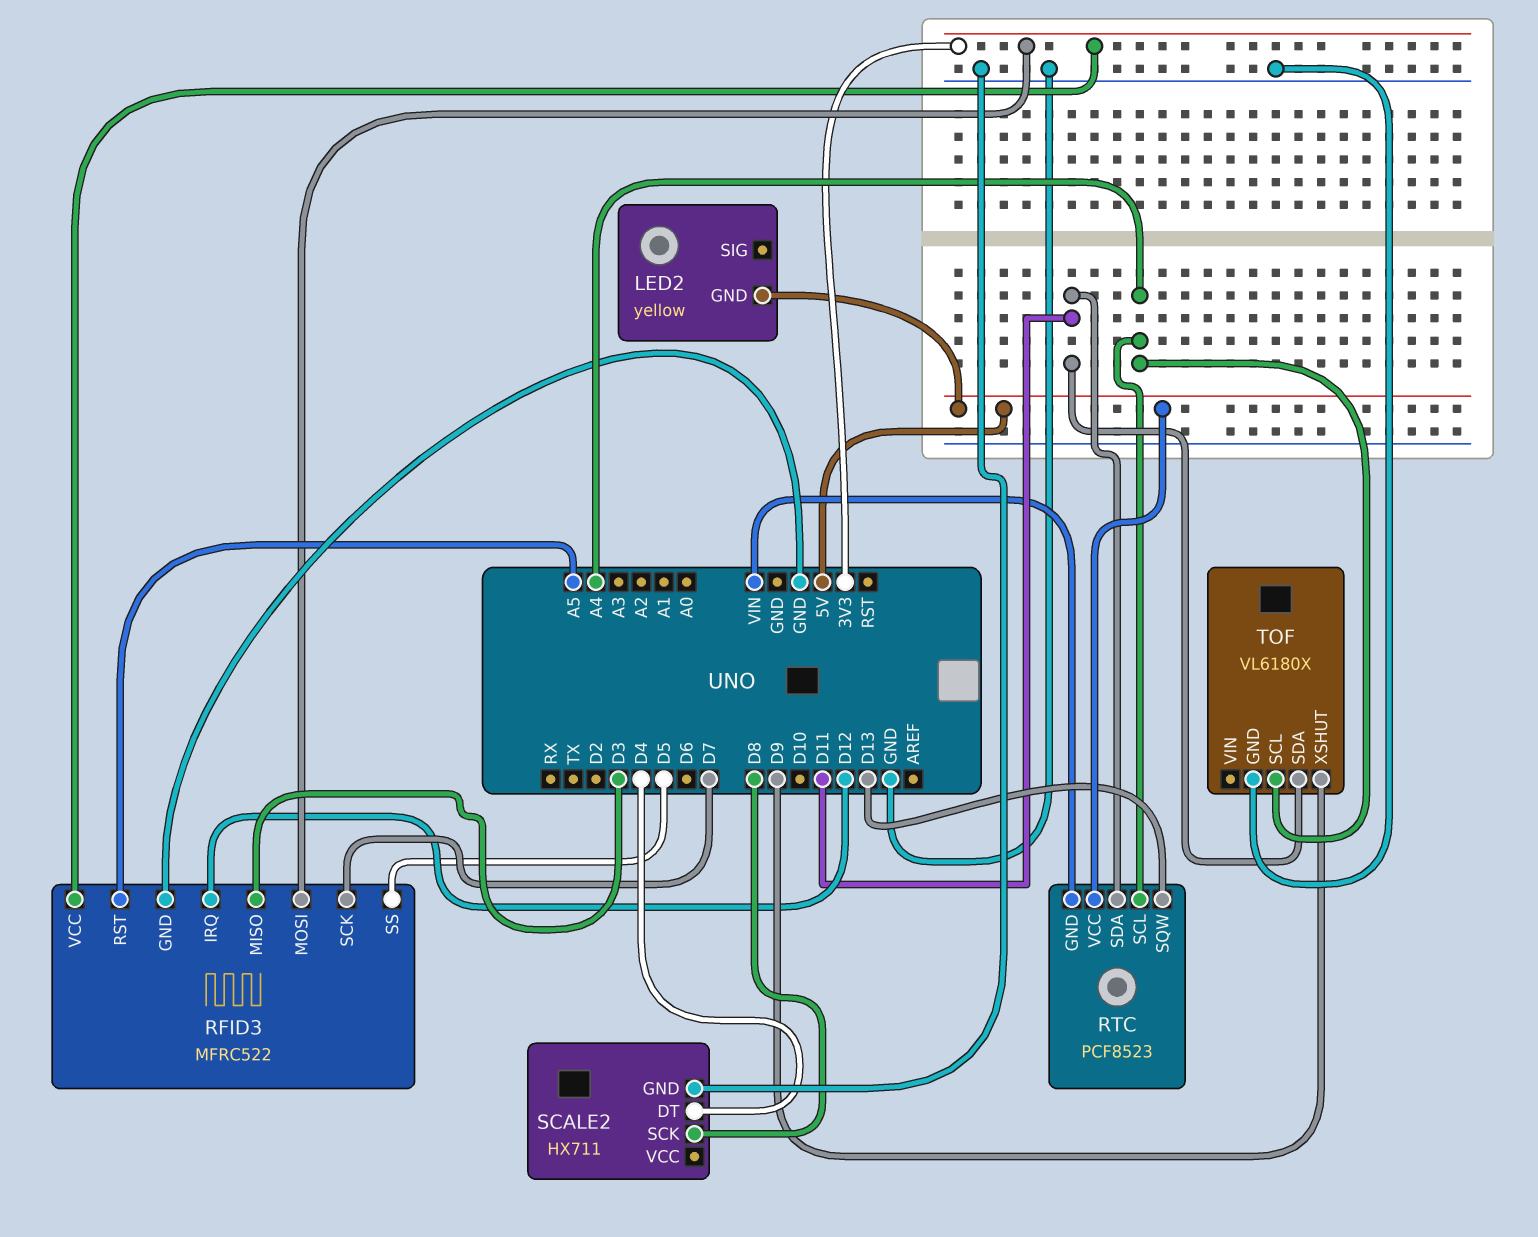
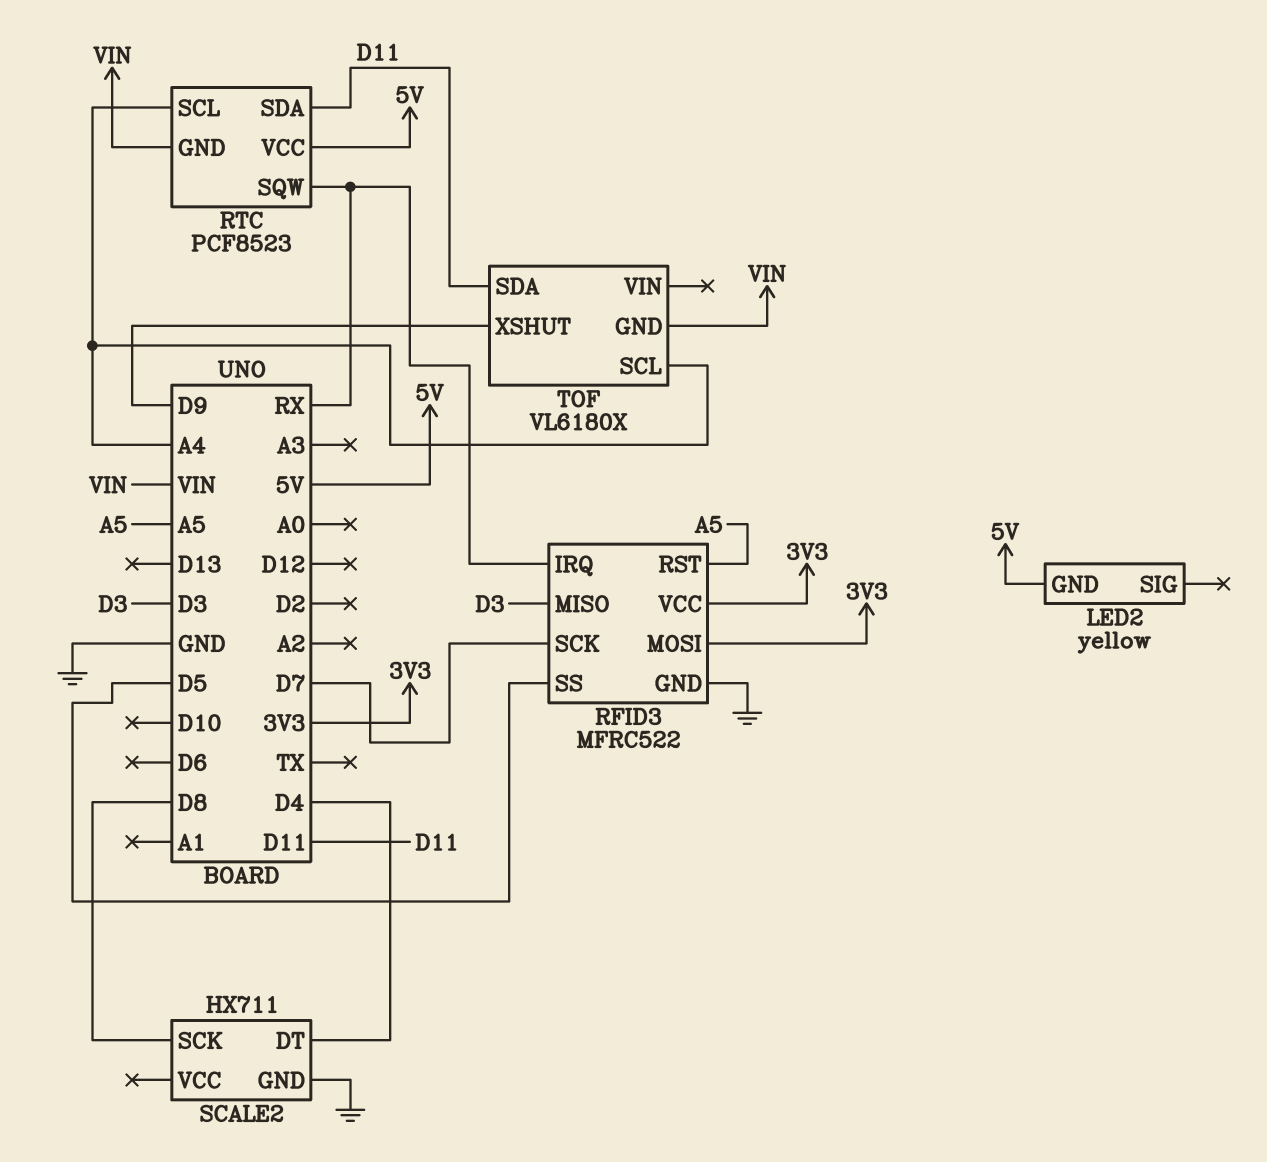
RFID3 pin IRQ: D12 -> RX
RTC pin SQW: D13 -> RX
TOF pin GND: GND -> VIN

